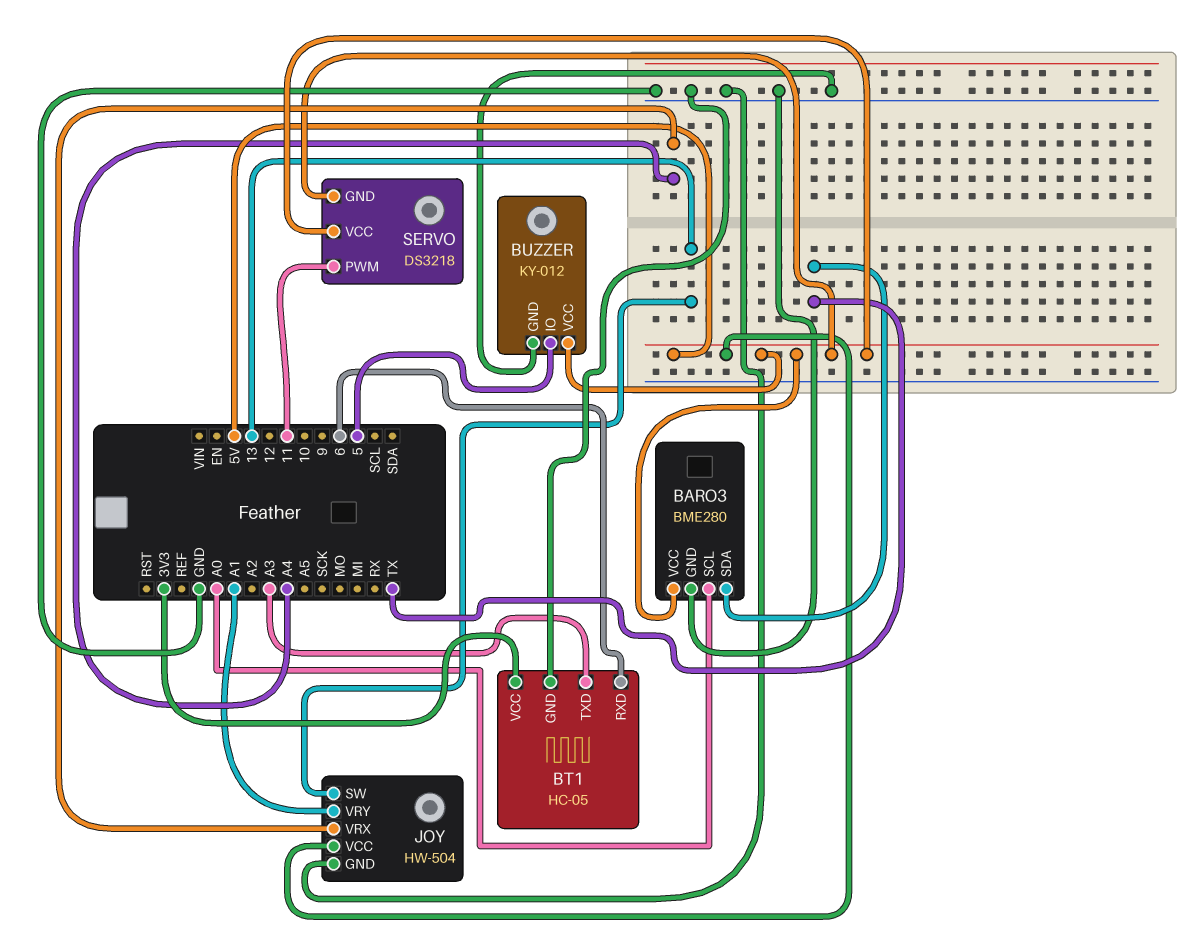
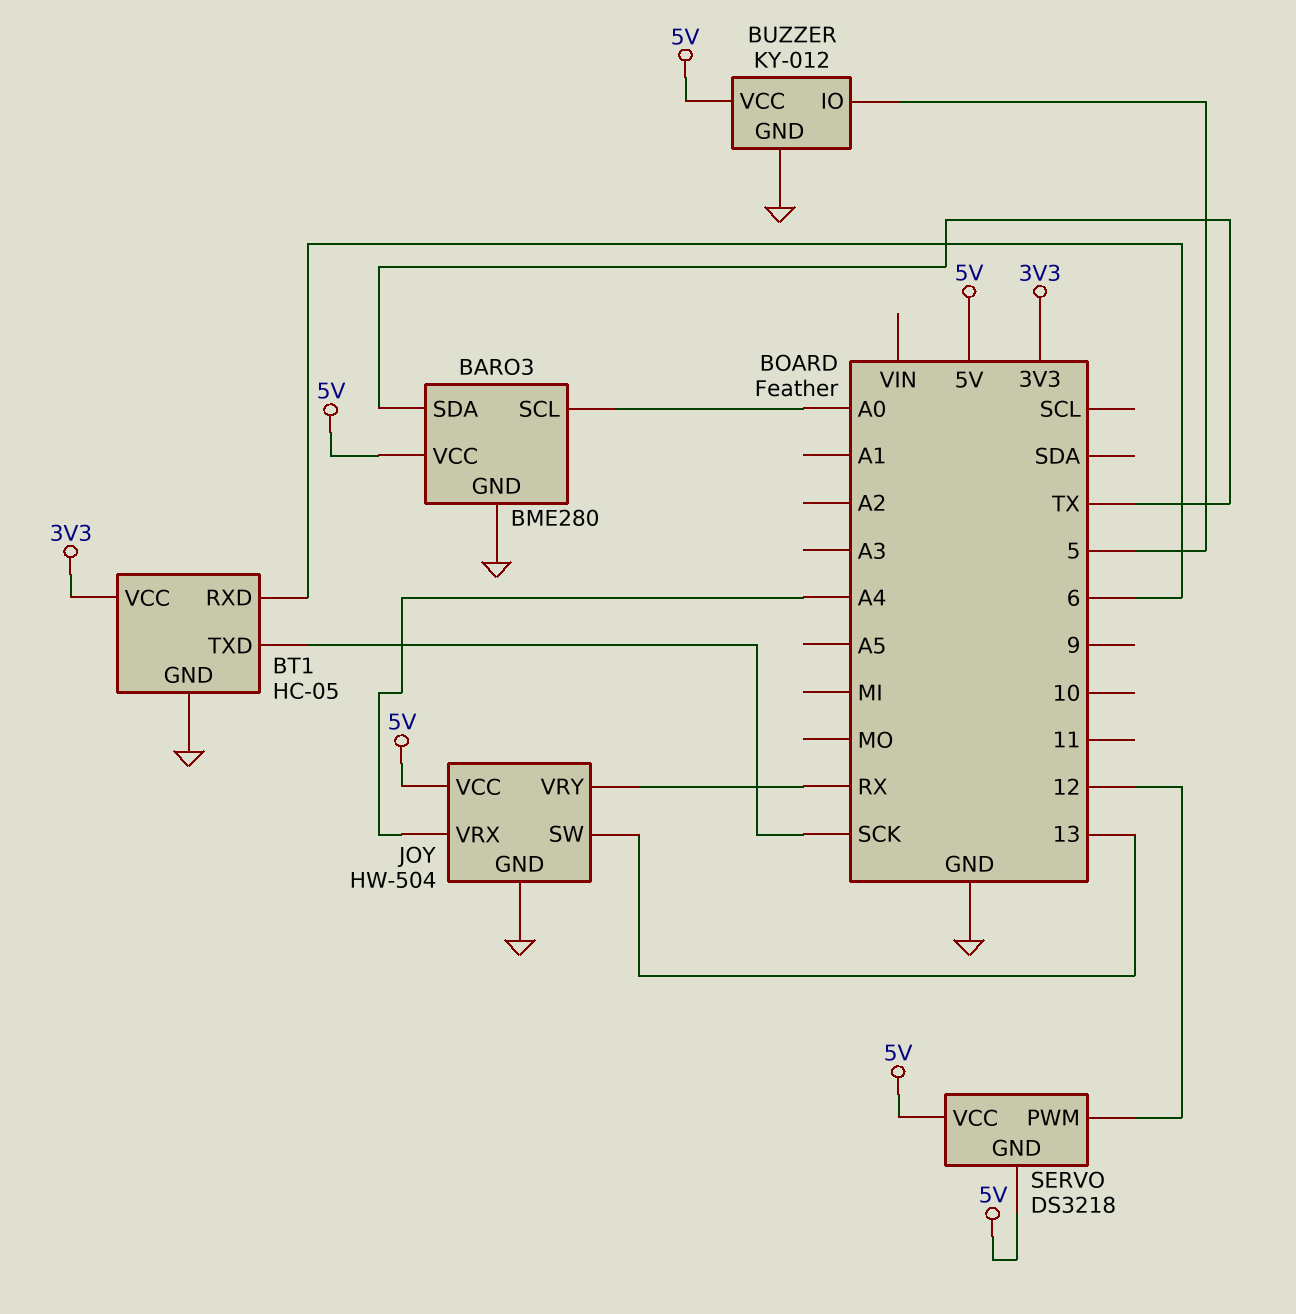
BT1 pin TXD: A3 -> SCK
JOY pin VRY: A1 -> RX
SERVO pin PWM: 11 -> 12

